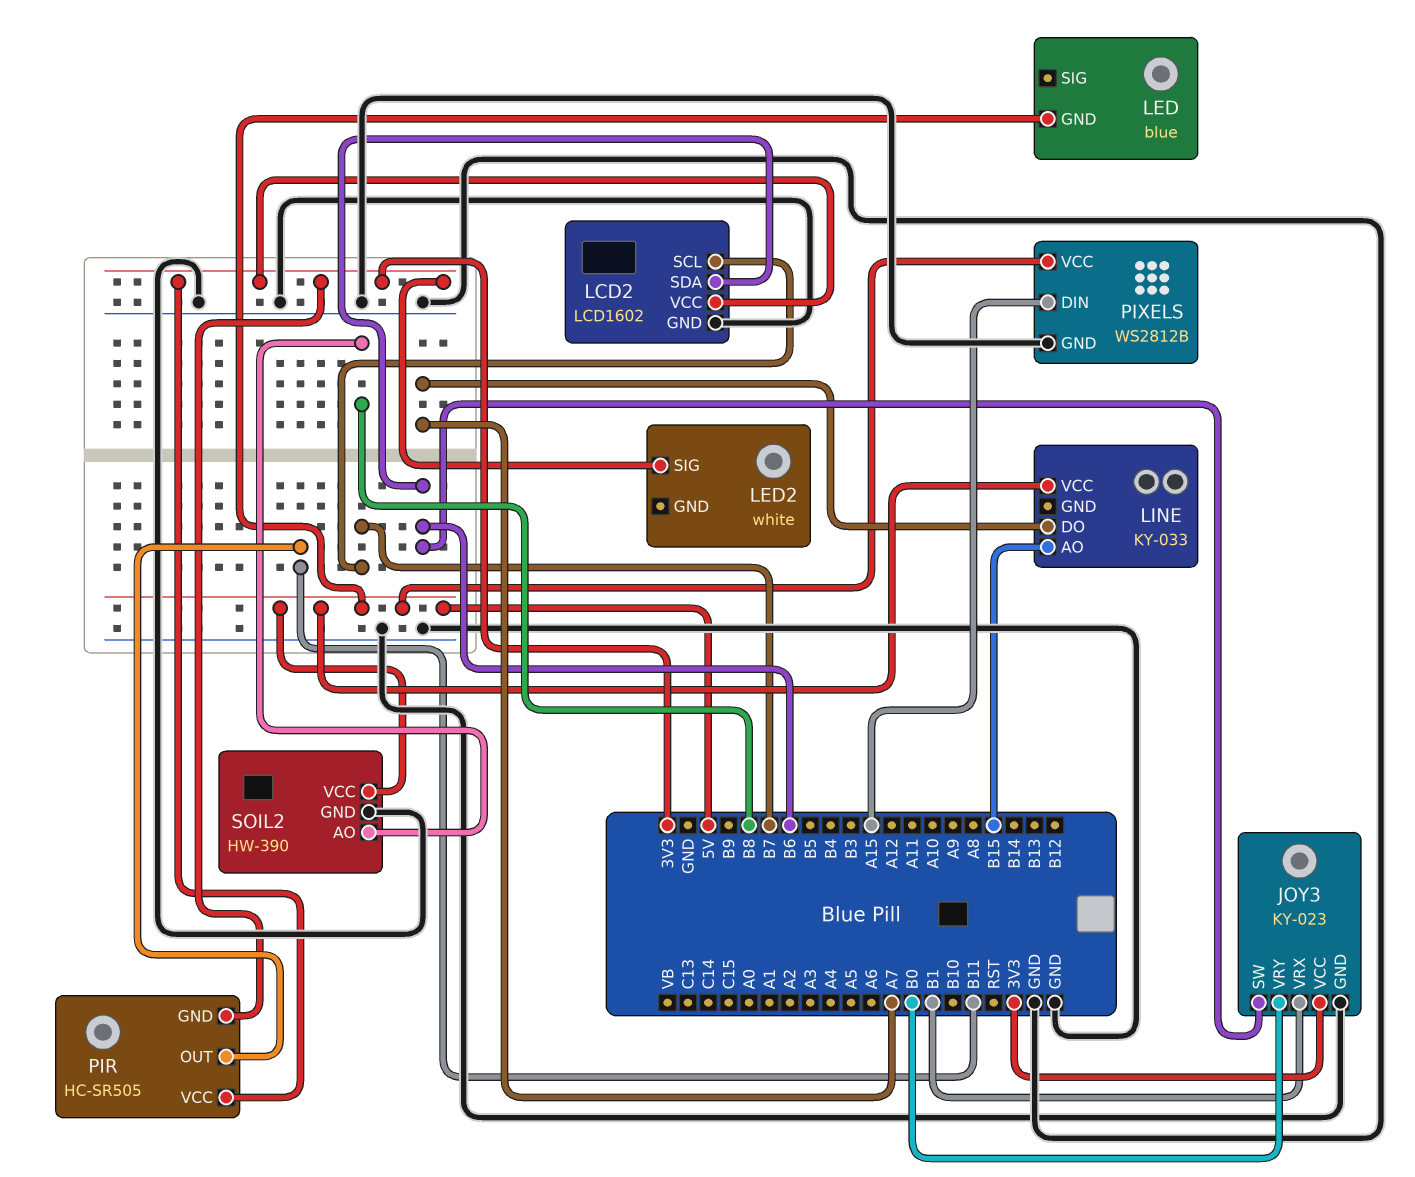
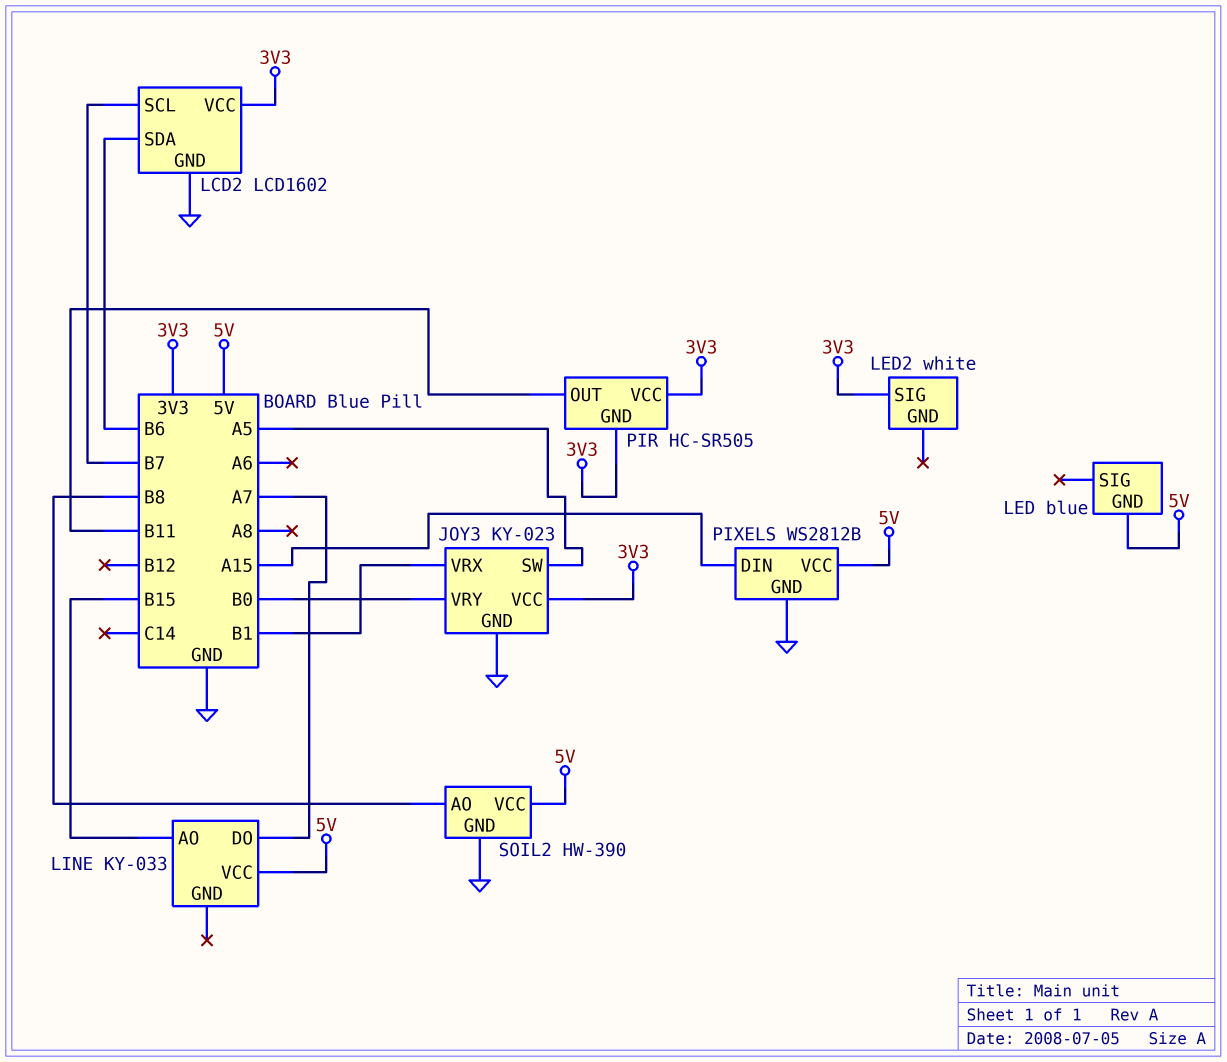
JOY3 pin SW: B6 -> A5

